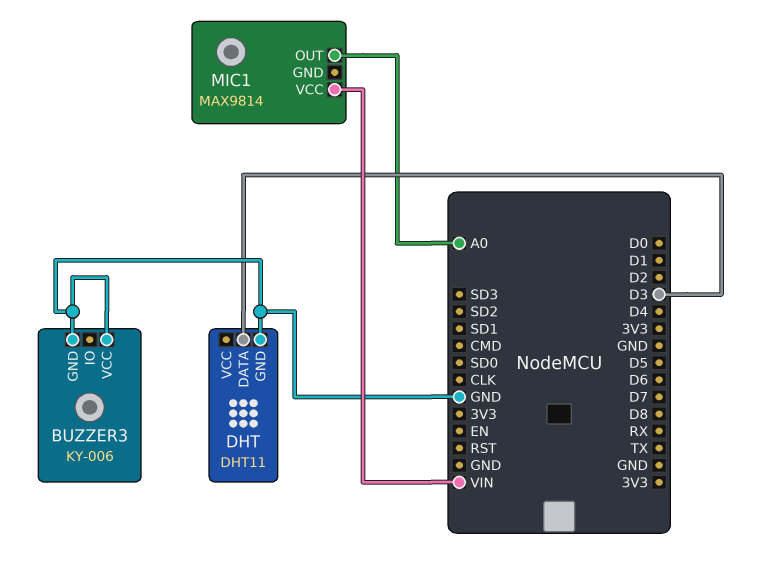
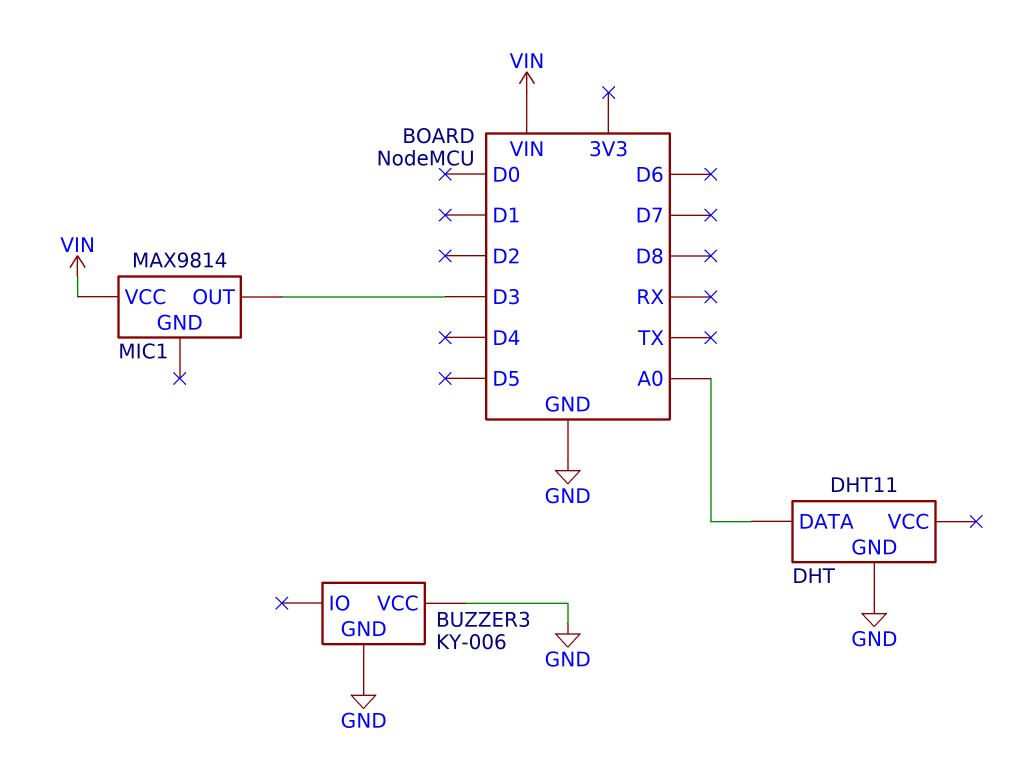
DHT pin DATA: D3 -> A0
MIC1 pin OUT: A0 -> D3

